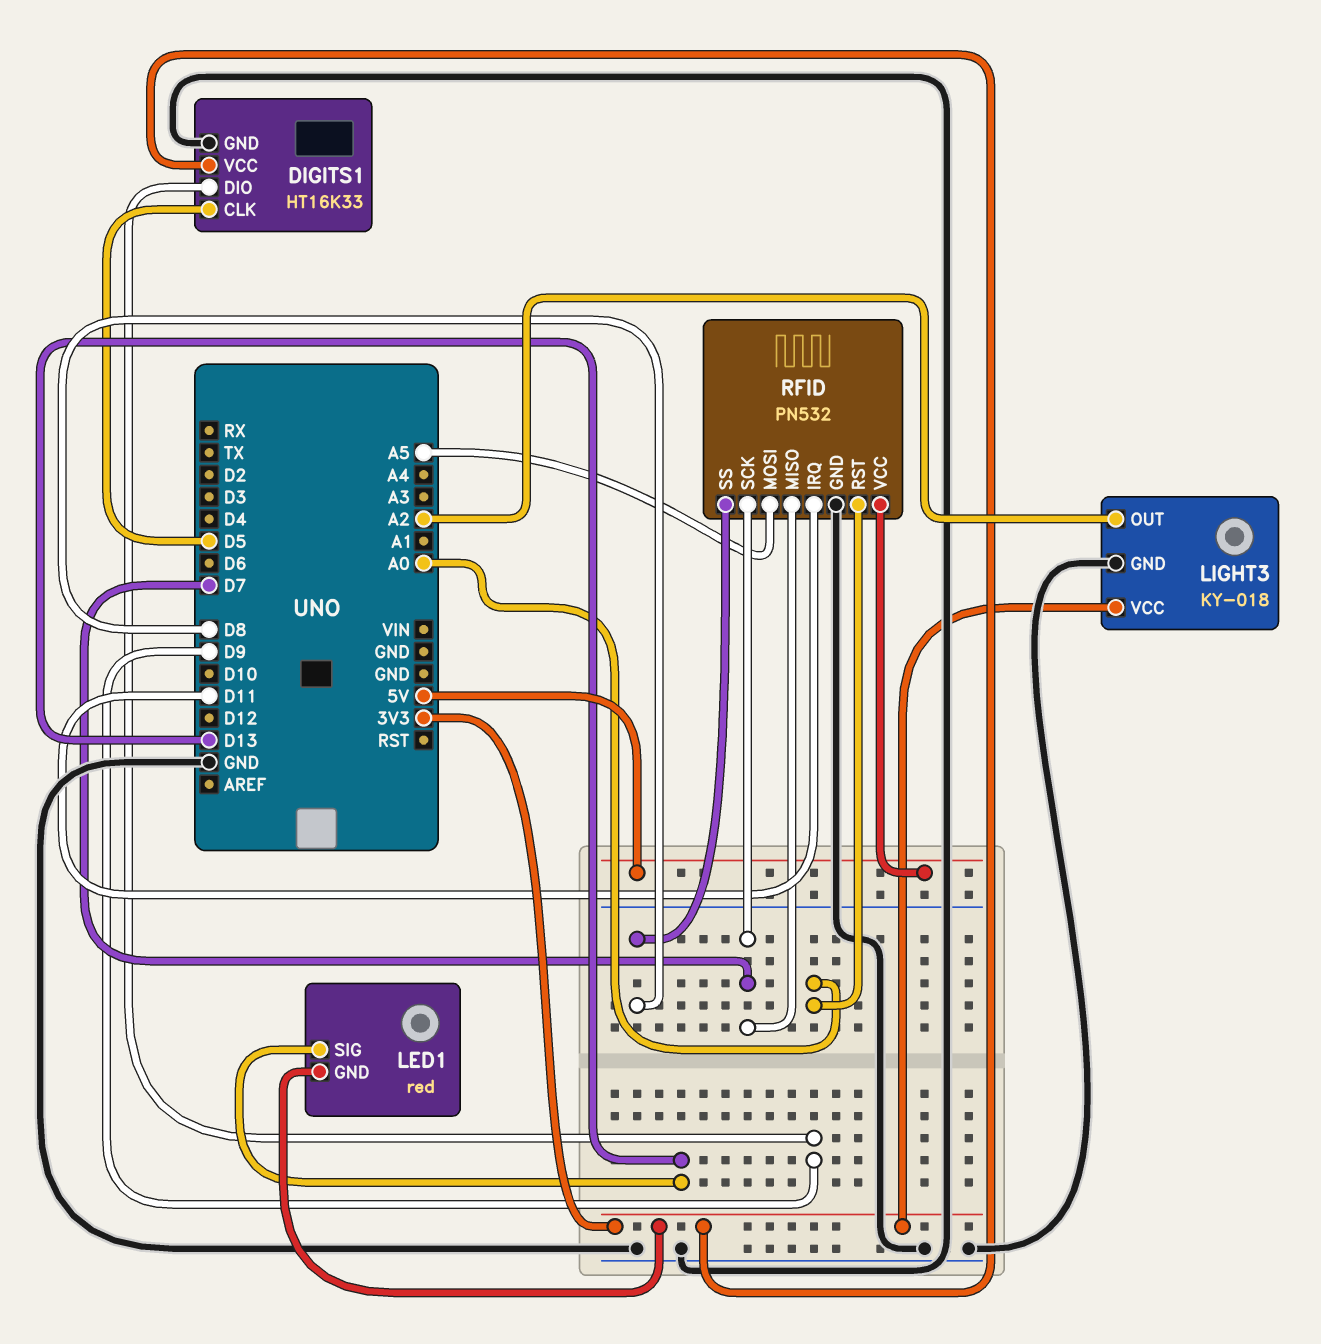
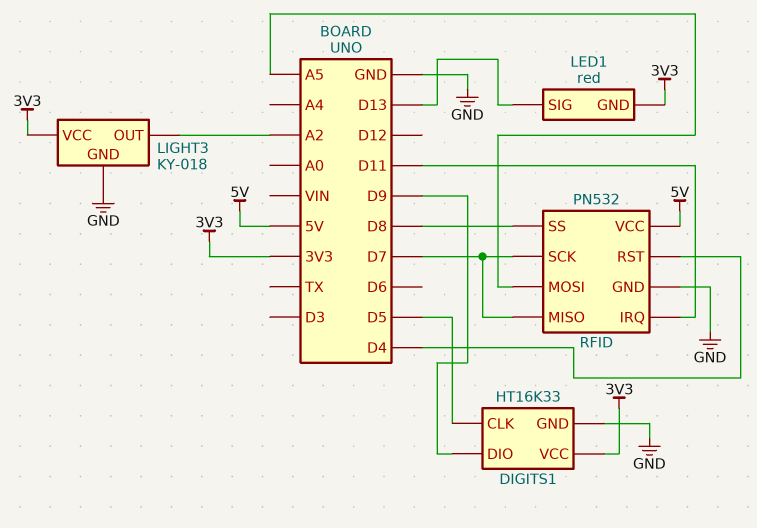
RFID pin RST: A0 -> D4

